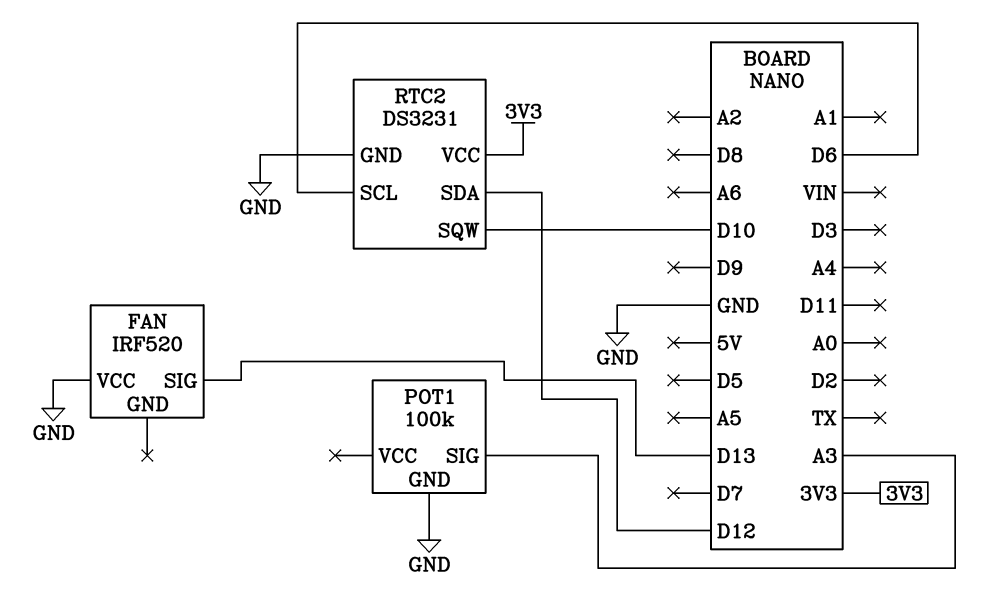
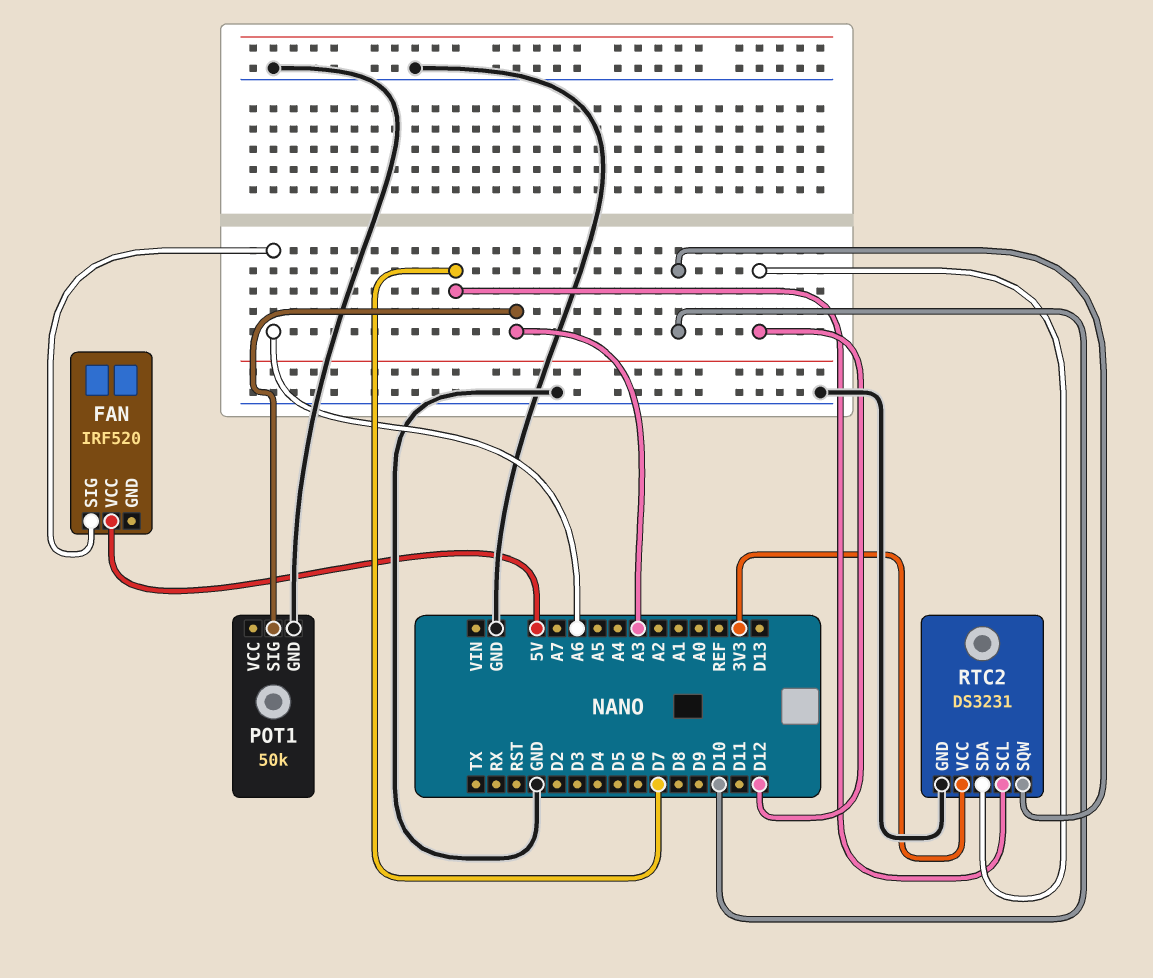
FAN pin SIG: D13 -> A6
FAN pin VCC: GND -> 5V
POT1: 100k -> 50k
RTC2 pin SCL: D6 -> D7

